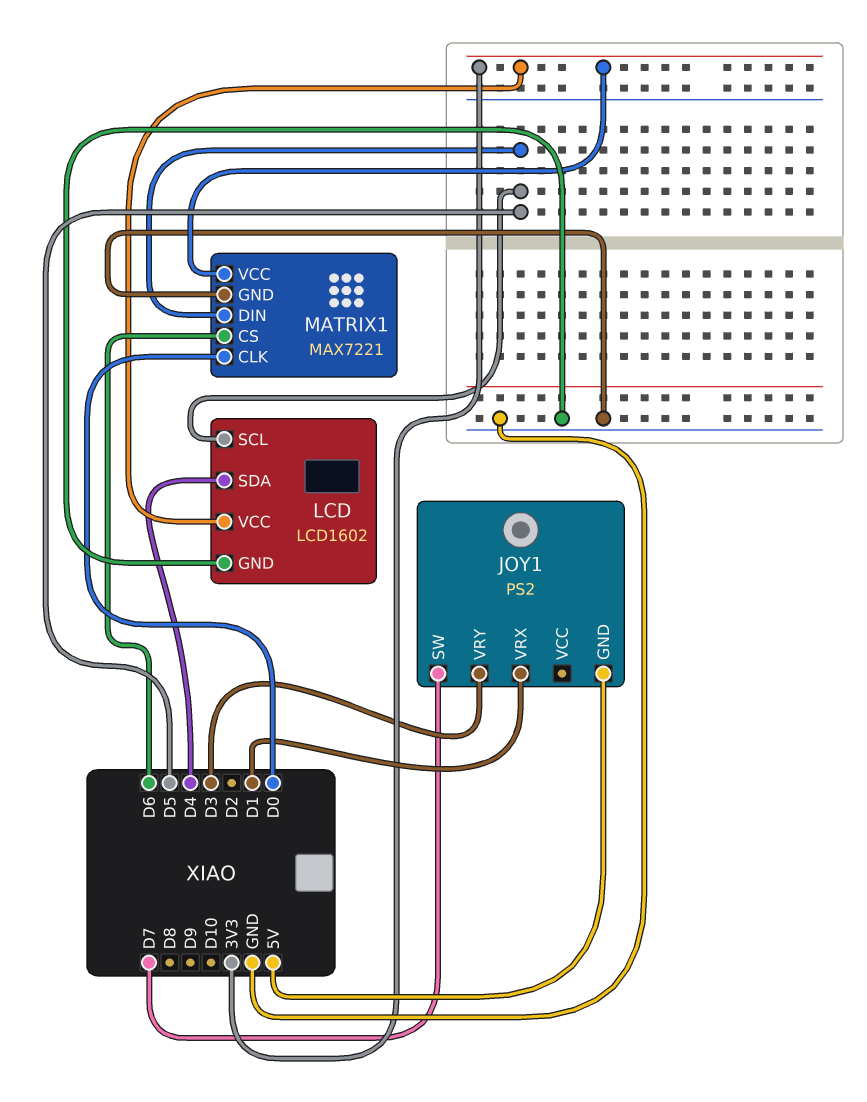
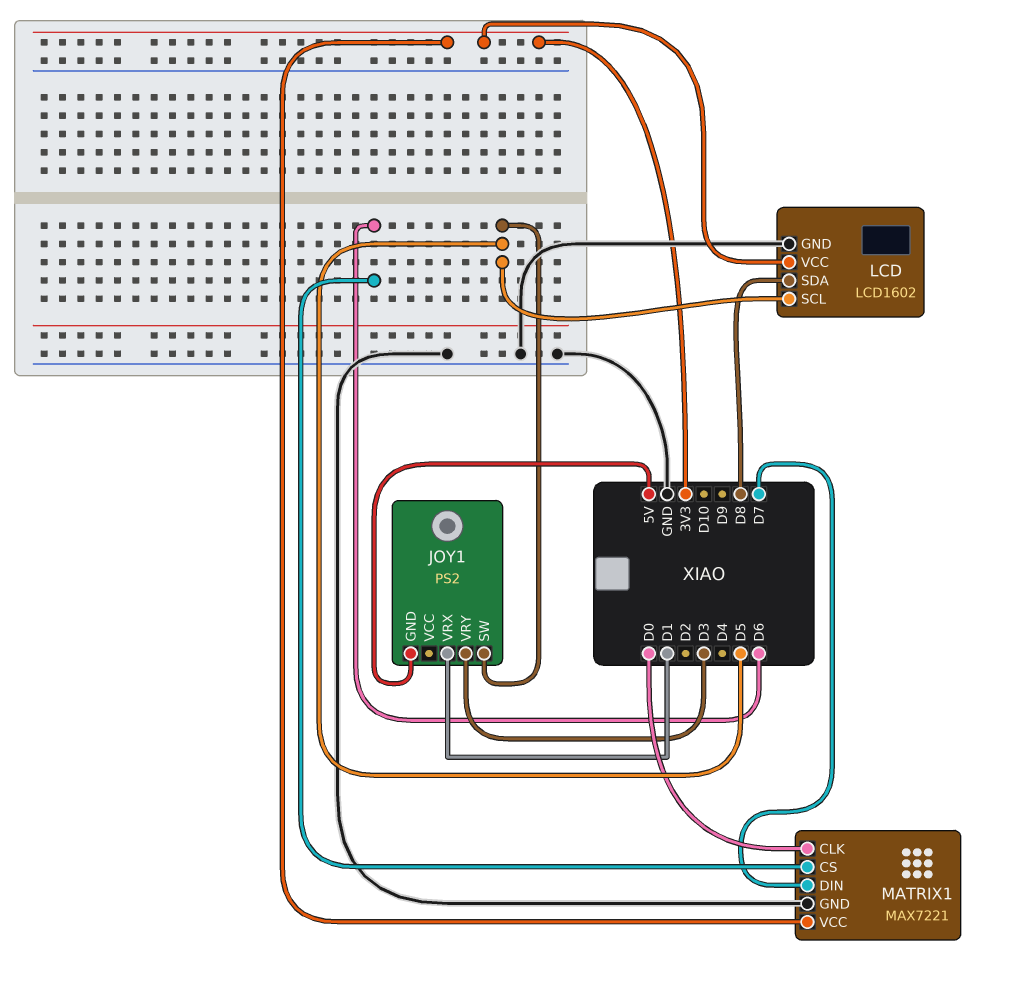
JOY1 pin SW: D7 -> D5
LCD pin SDA: D4 -> D8
MATRIX1 pin DIN: D5 -> D7

